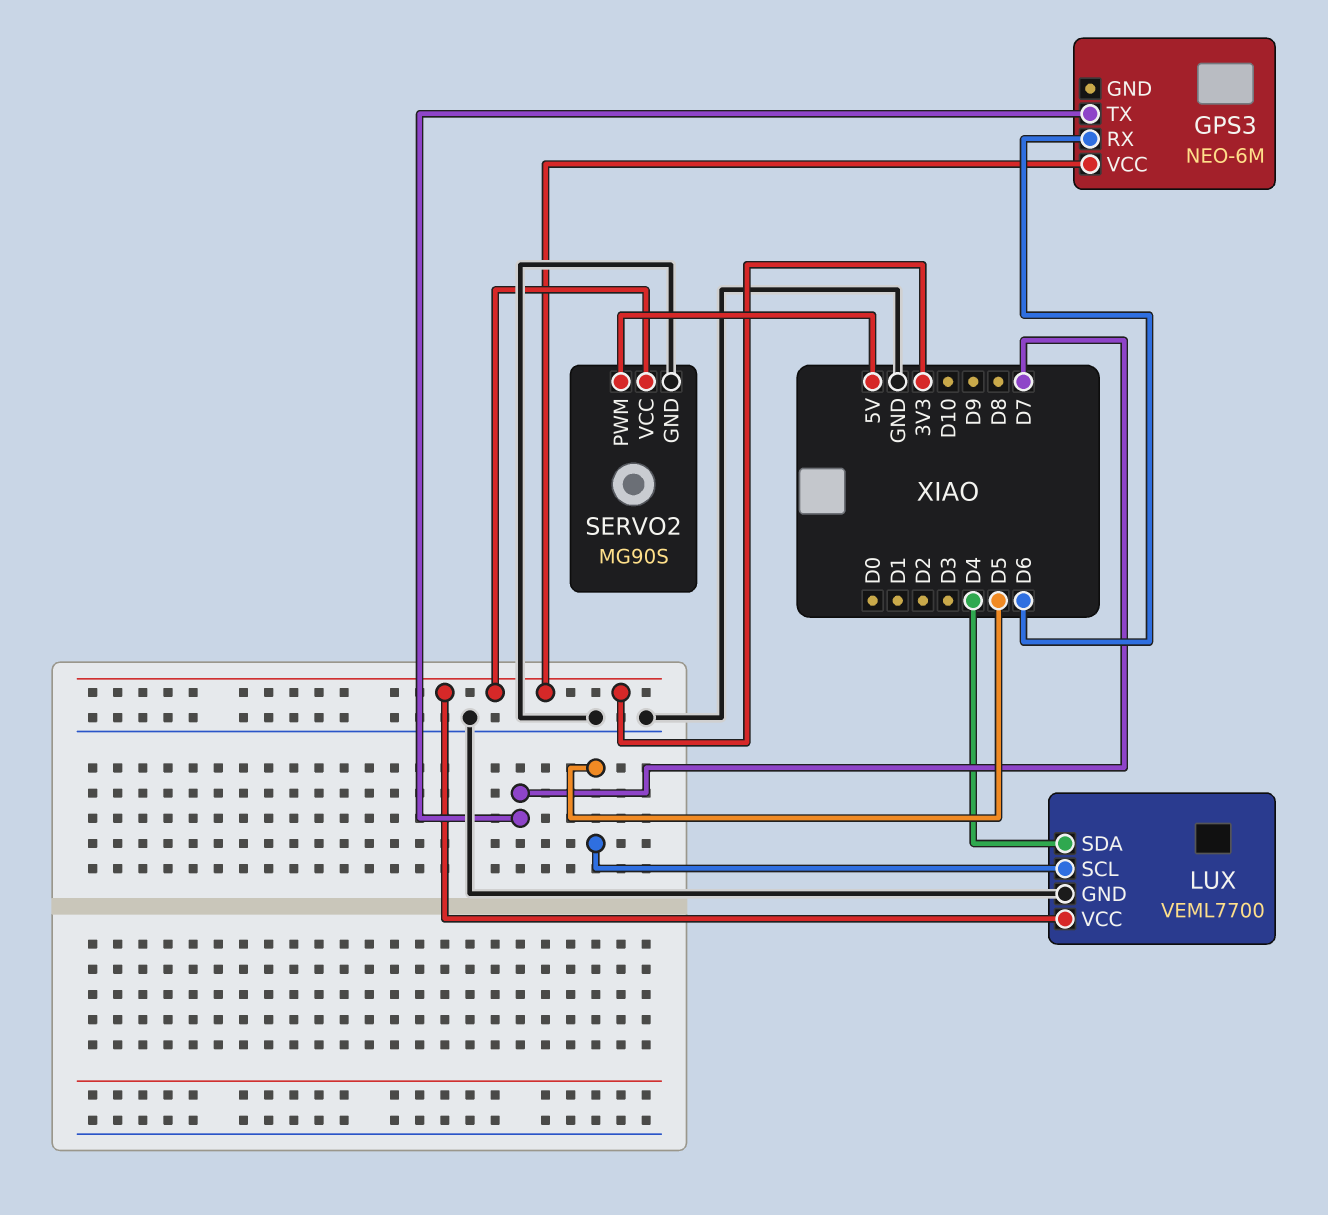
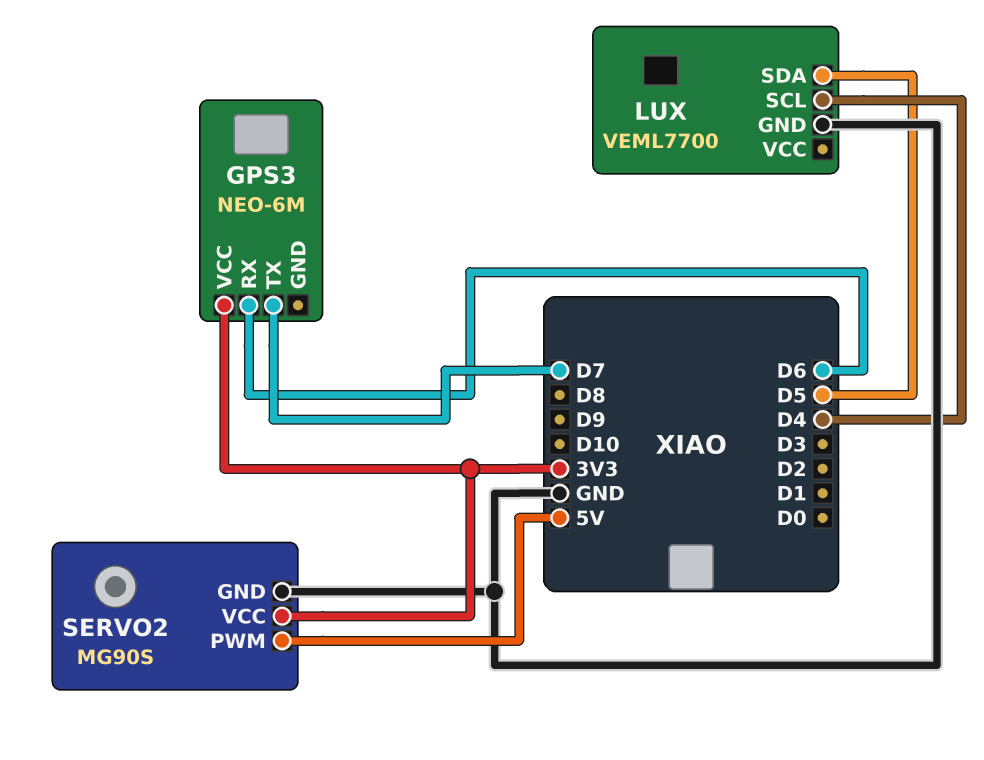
LUX pin SCL: D5 -> D4
LUX pin SDA: D4 -> D5
LUX pin VCC: 3V3 -> none

